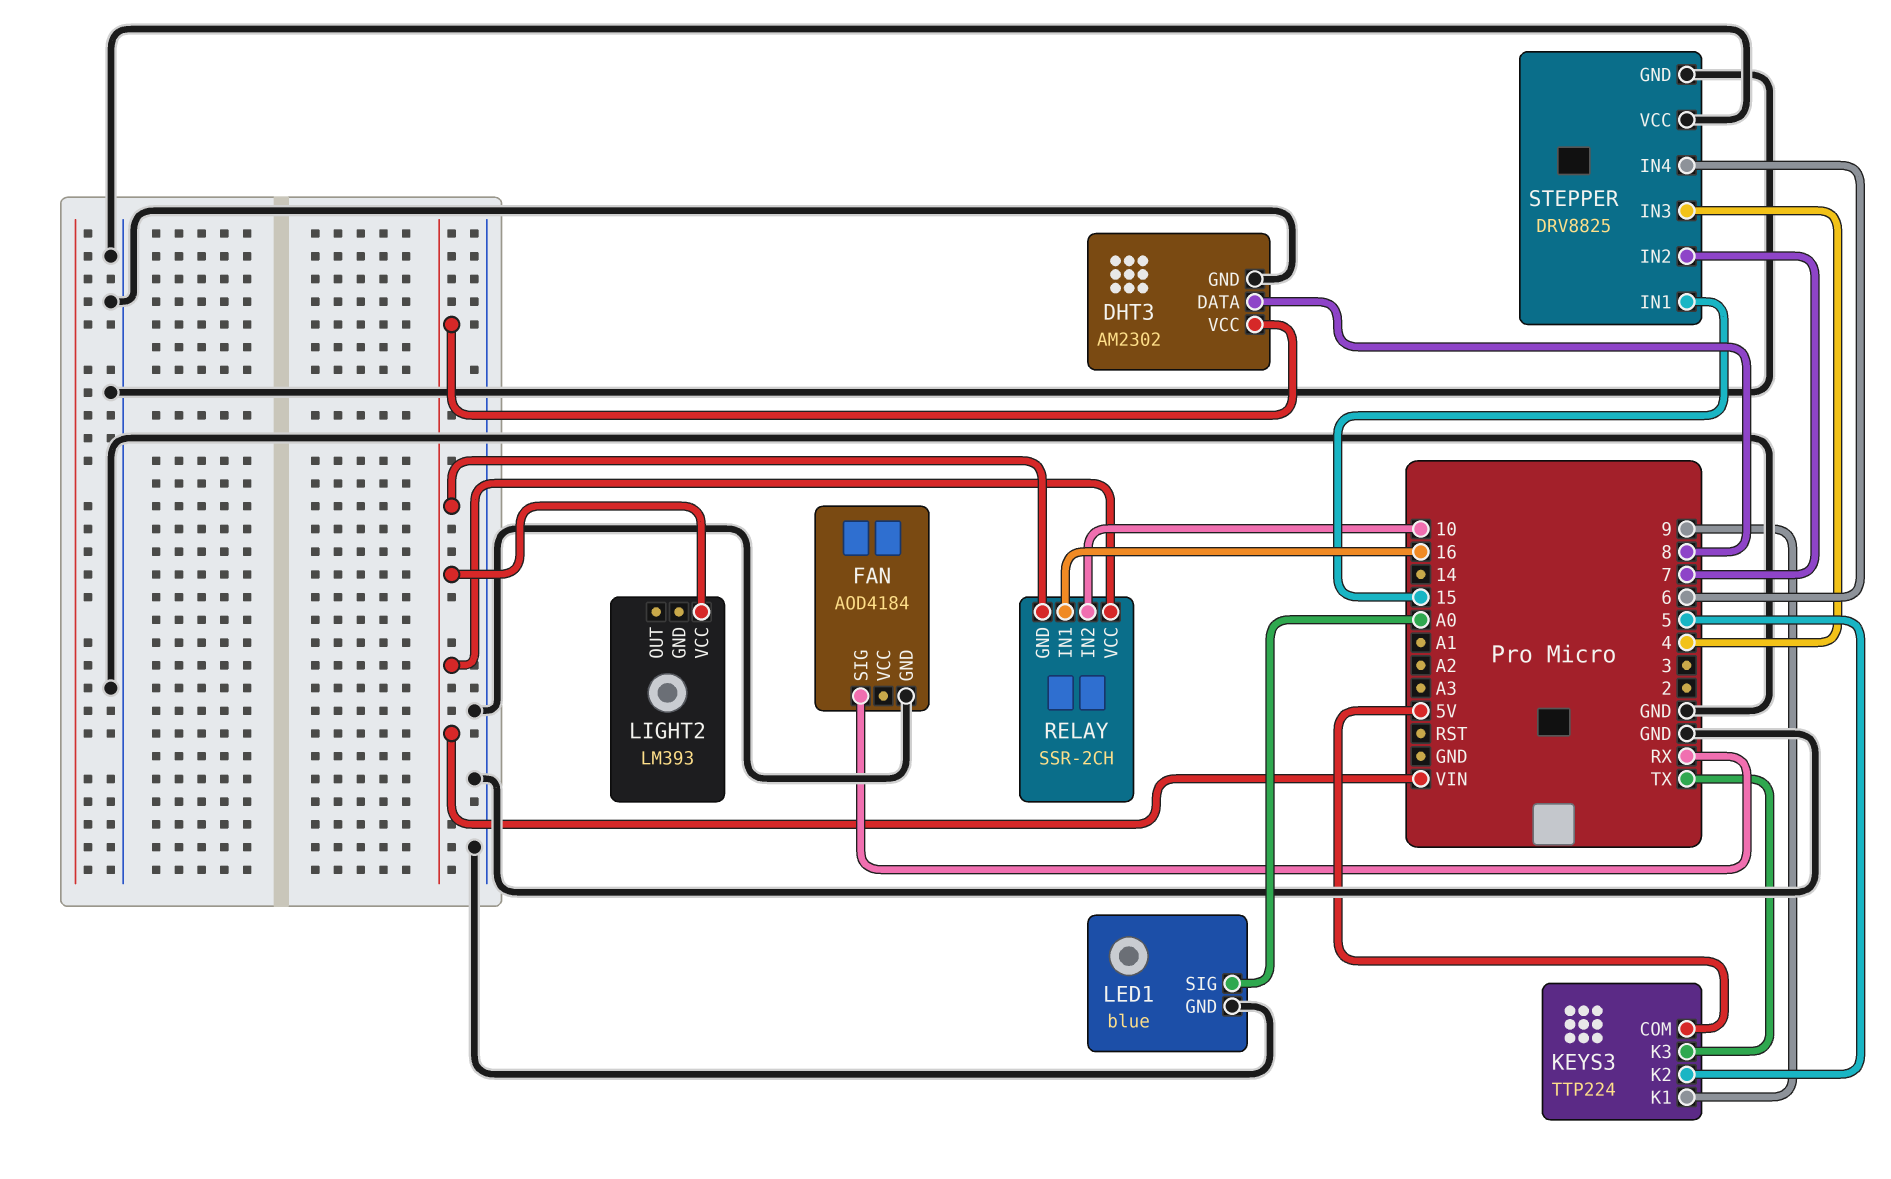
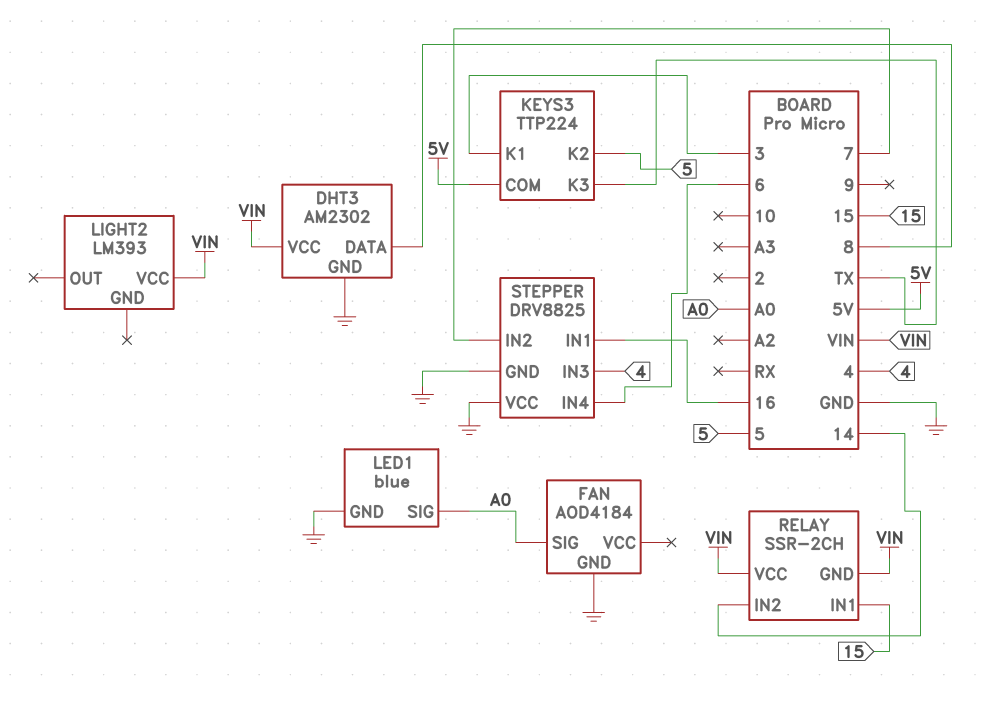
FAN pin SIG: RX -> A0
KEYS3 pin K1: 9 -> 3
RELAY pin IN1: 16 -> 15
RELAY pin IN2: 10 -> 14
STEPPER pin IN1: 15 -> 16

